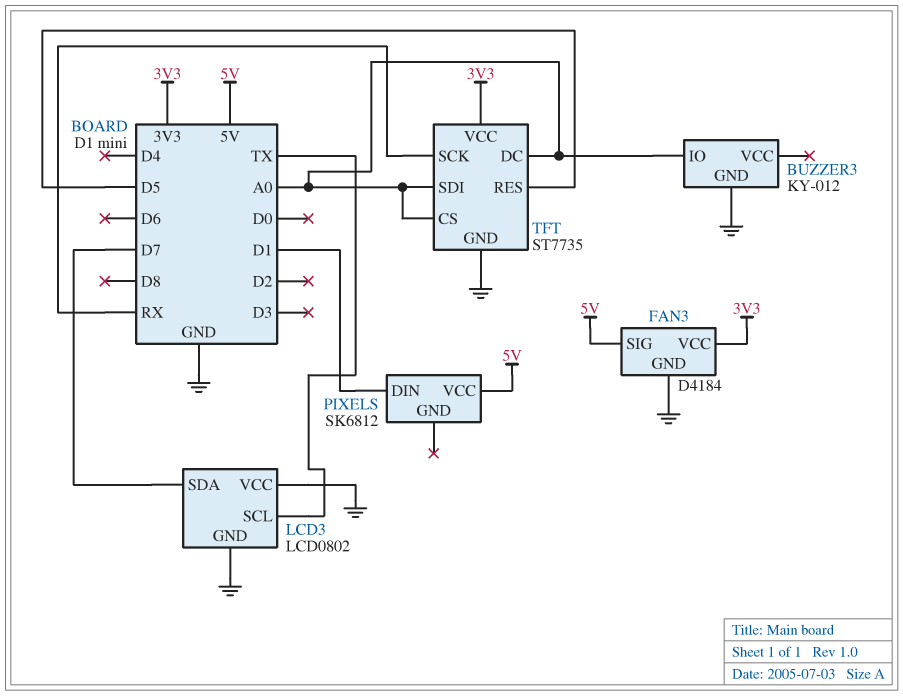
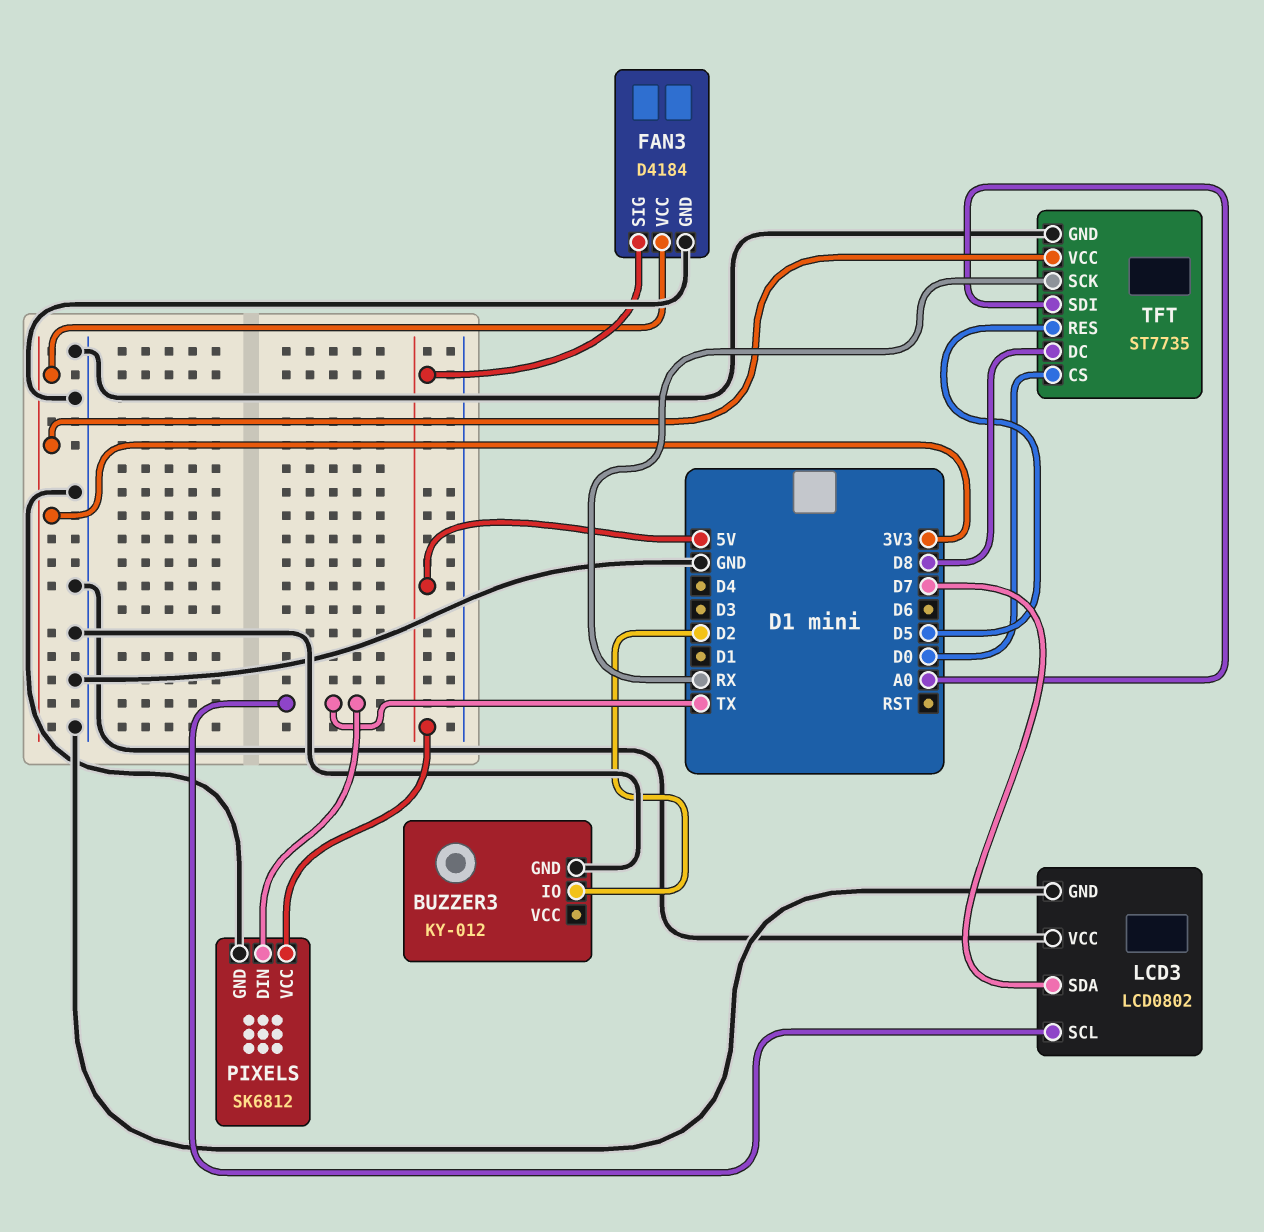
BUZZER3 pin IO: A0 -> D2
PIXELS pin DIN: D1 -> TX
PIXELS pin GND: none -> GND
TFT pin CS: A0 -> D0
TFT pin DC: A0 -> D8

